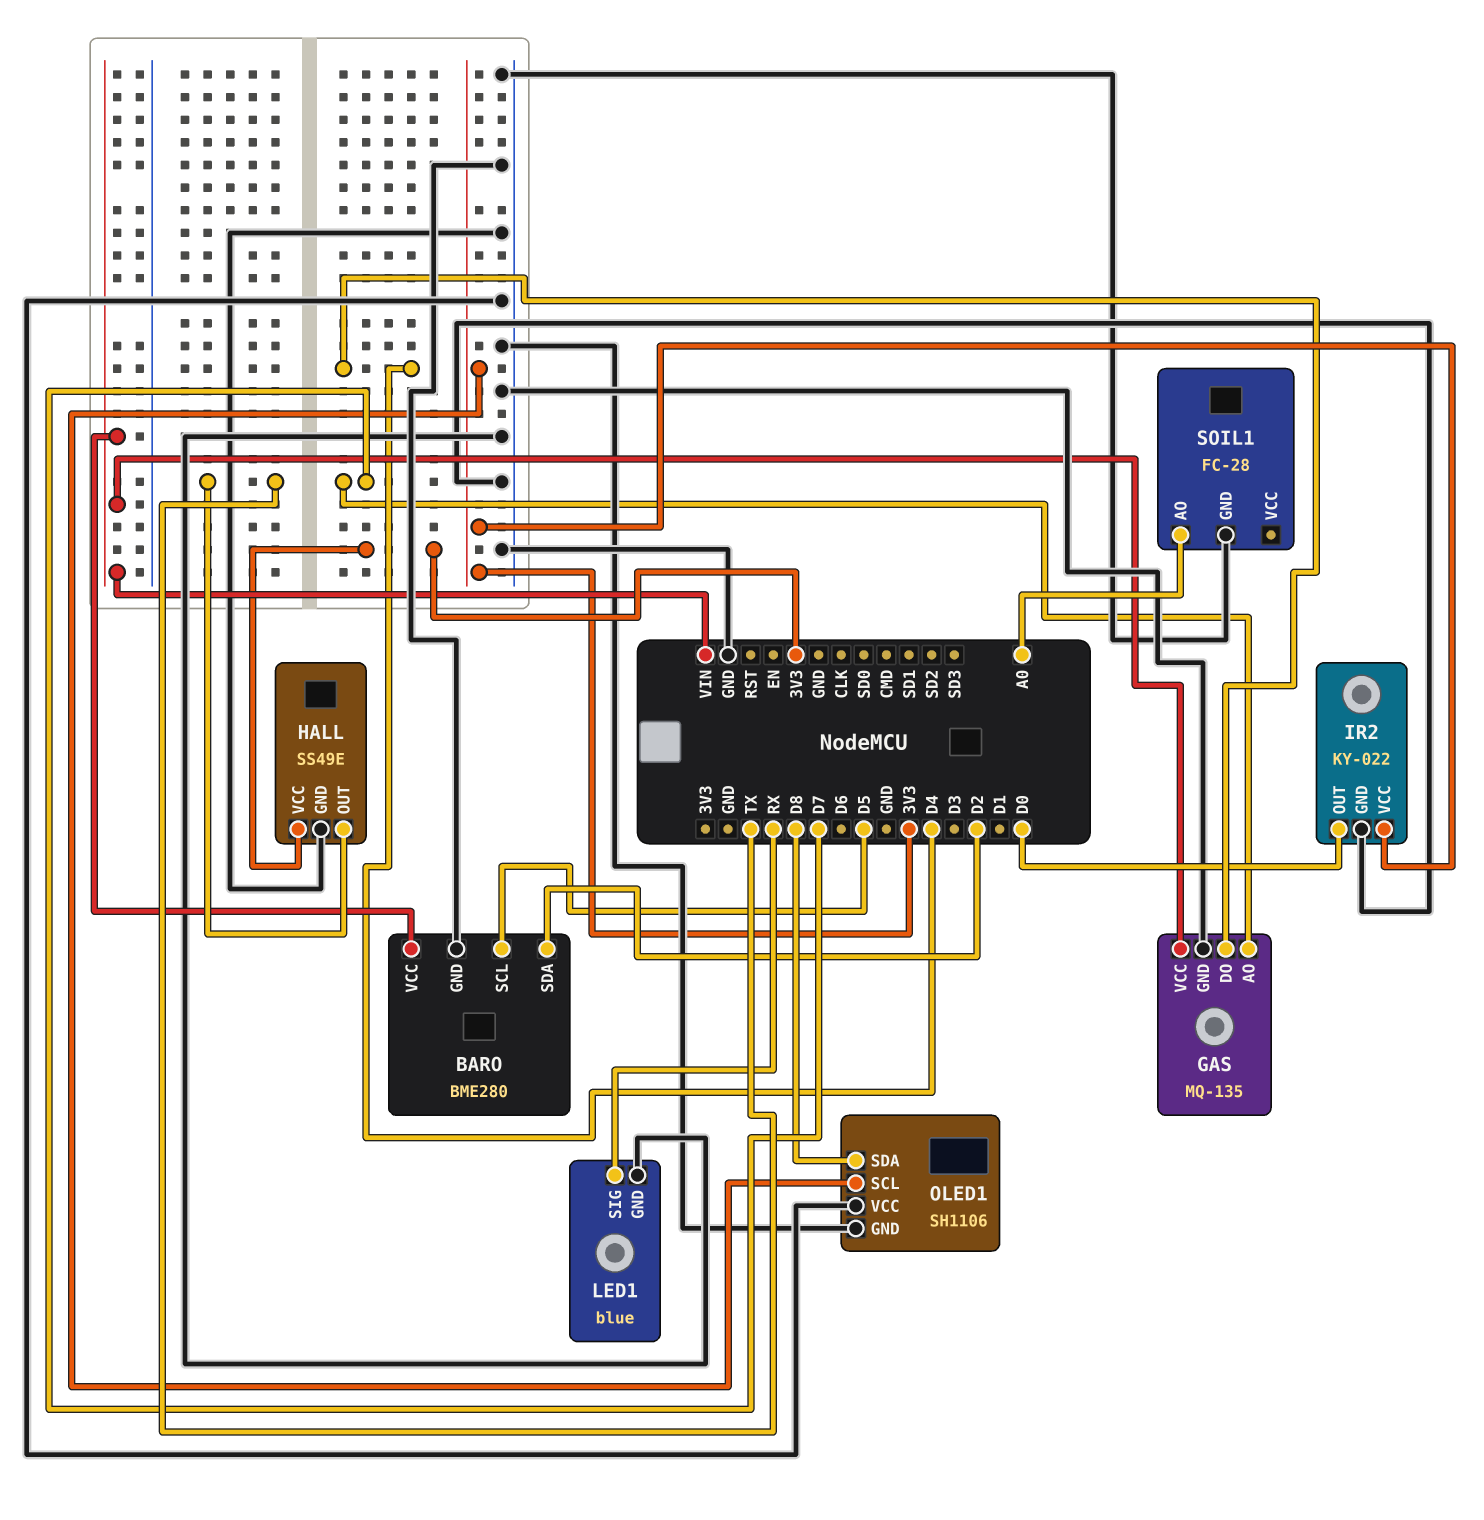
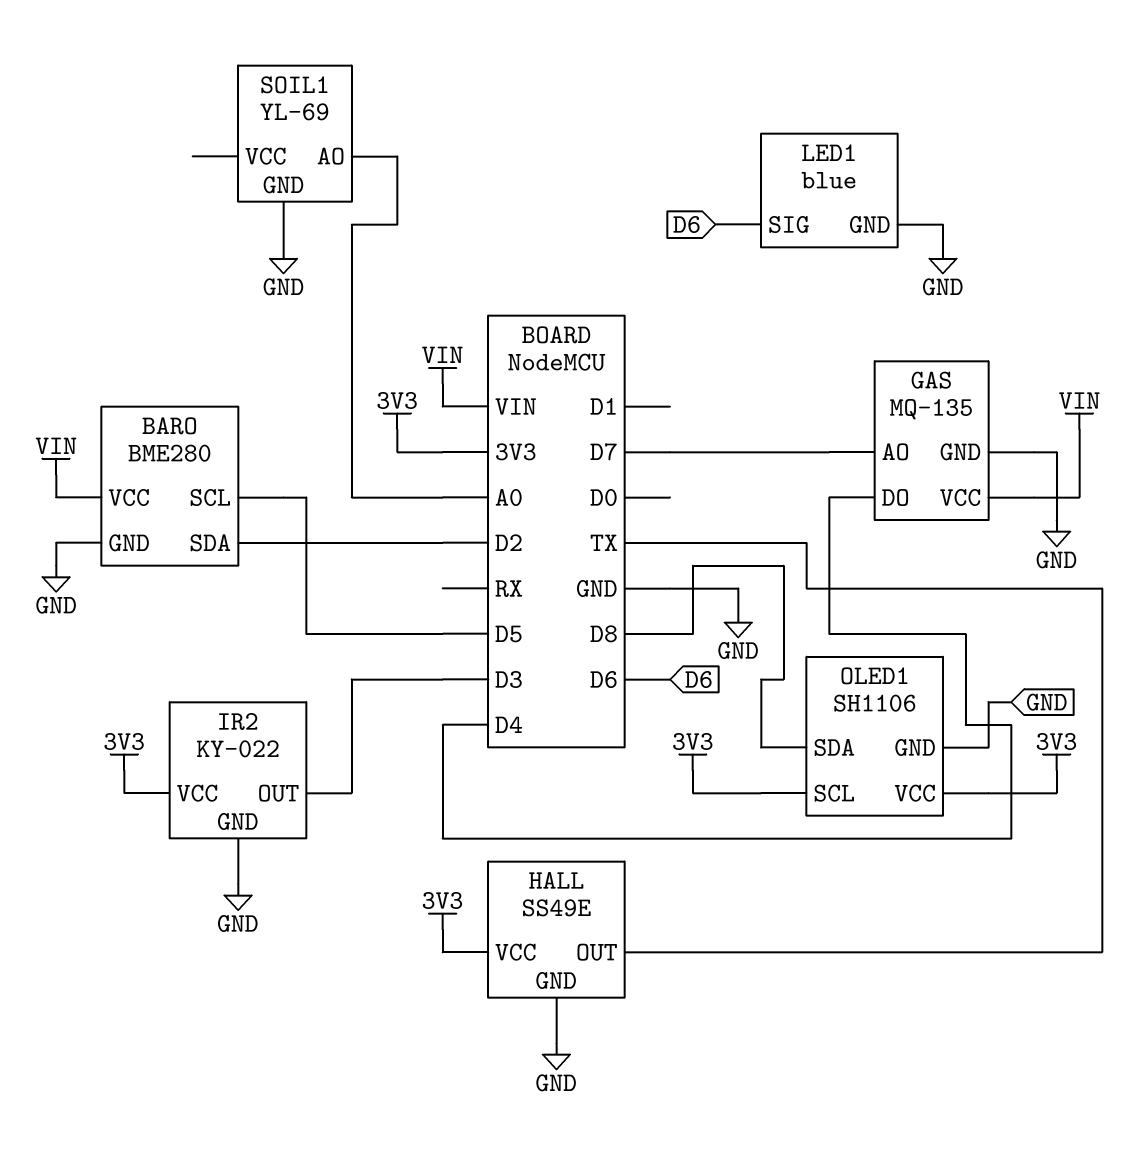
IR2 pin OUT: D0 -> D3
LED1 pin SIG: RX -> D6
OLED1 pin VCC: GND -> 3V3
SOIL1: FC-28 -> YL-69

